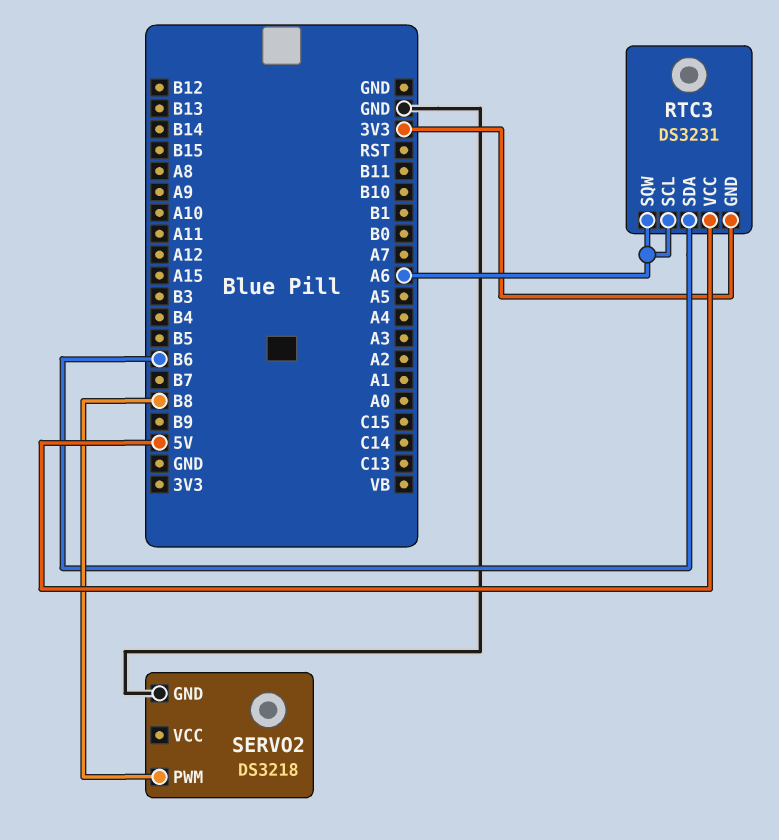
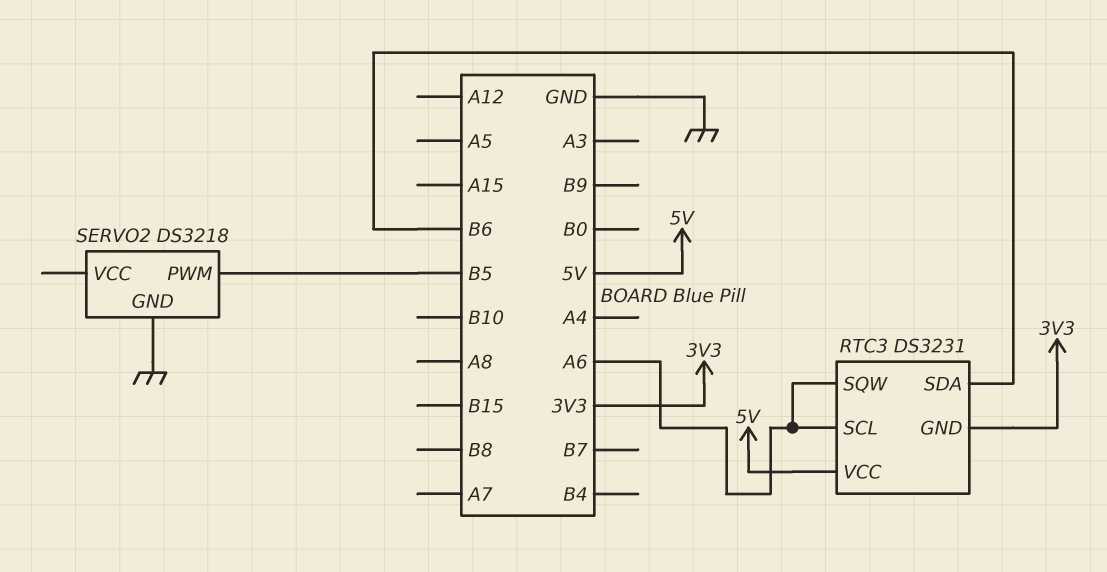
SERVO2 pin PWM: B8 -> B5

